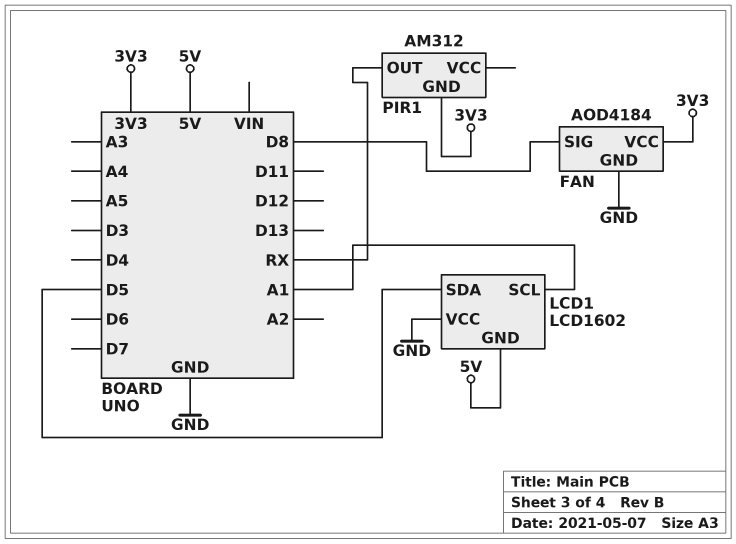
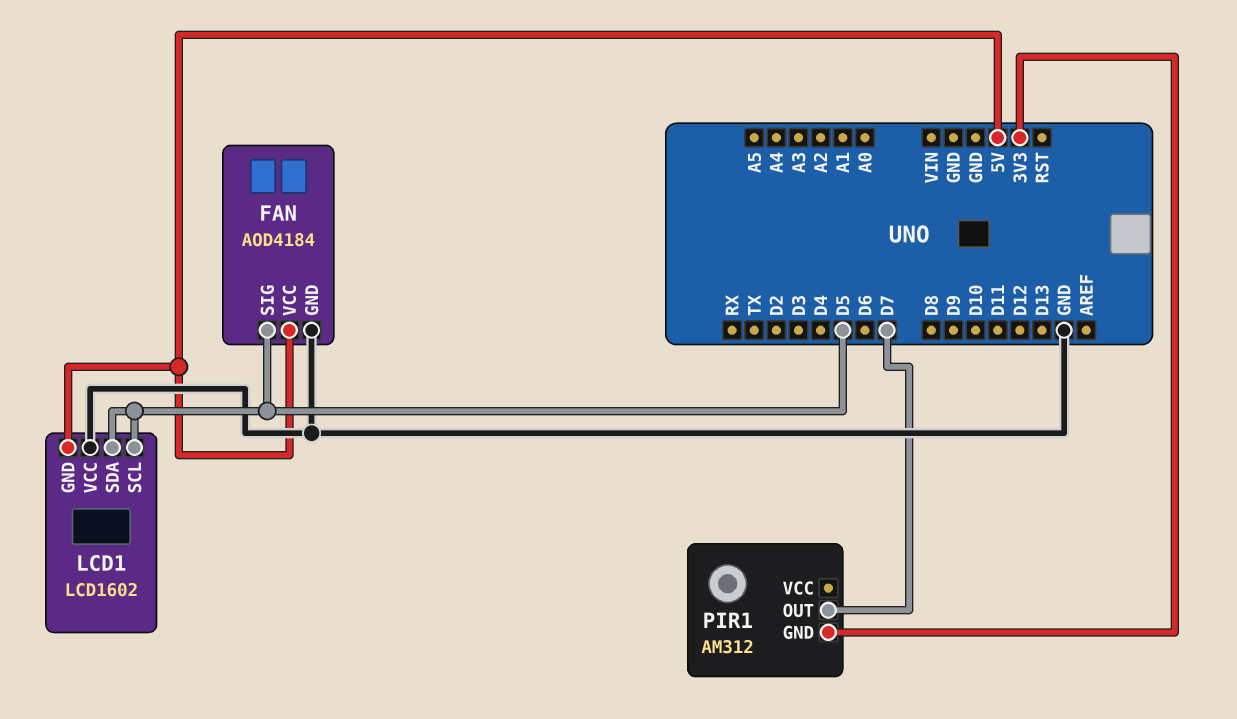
FAN pin SIG: D8 -> D5
FAN pin VCC: 3V3 -> 5V
LCD1 pin SCL: A1 -> D5
PIR1 pin OUT: RX -> D7

